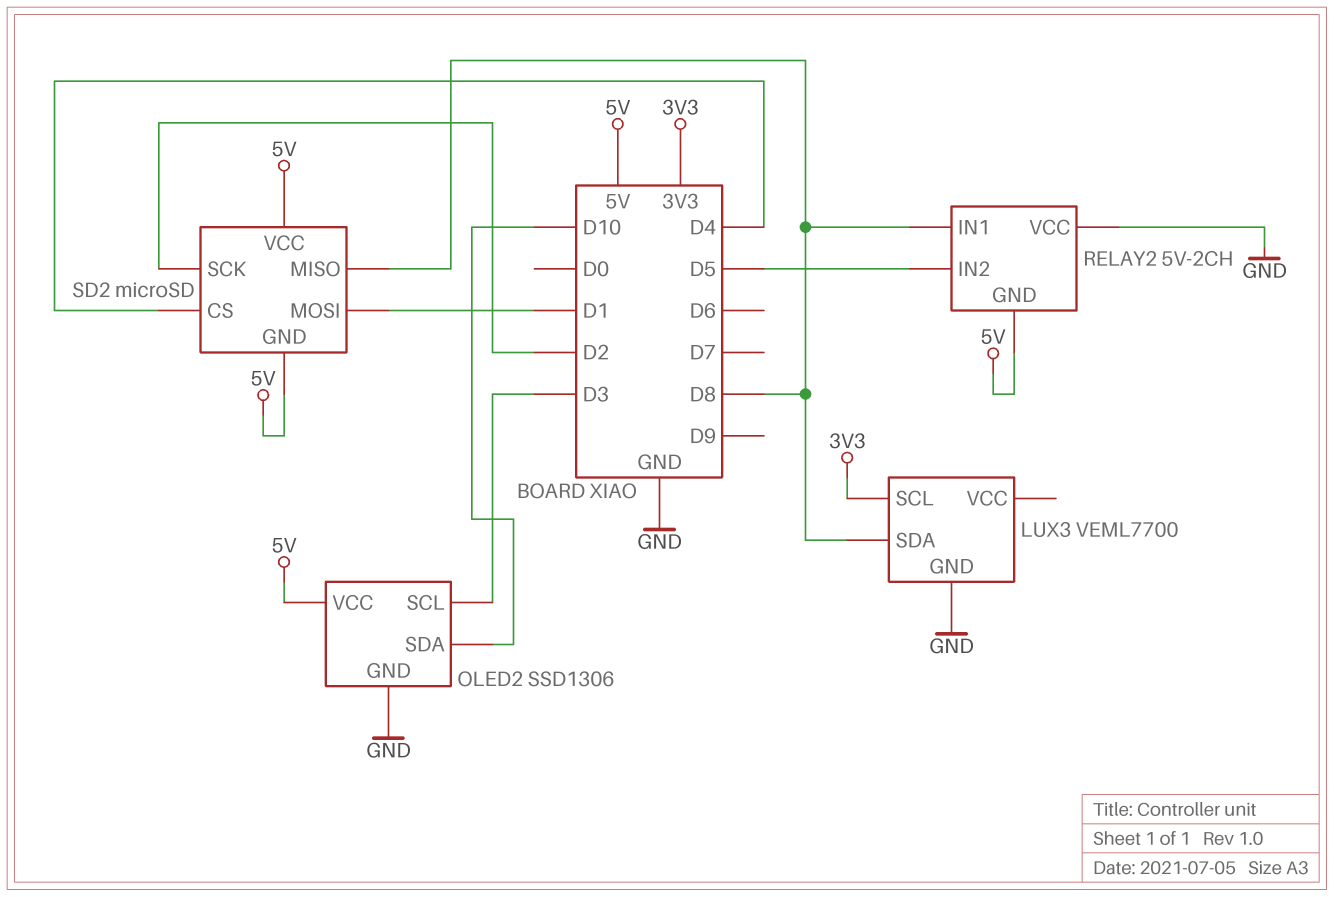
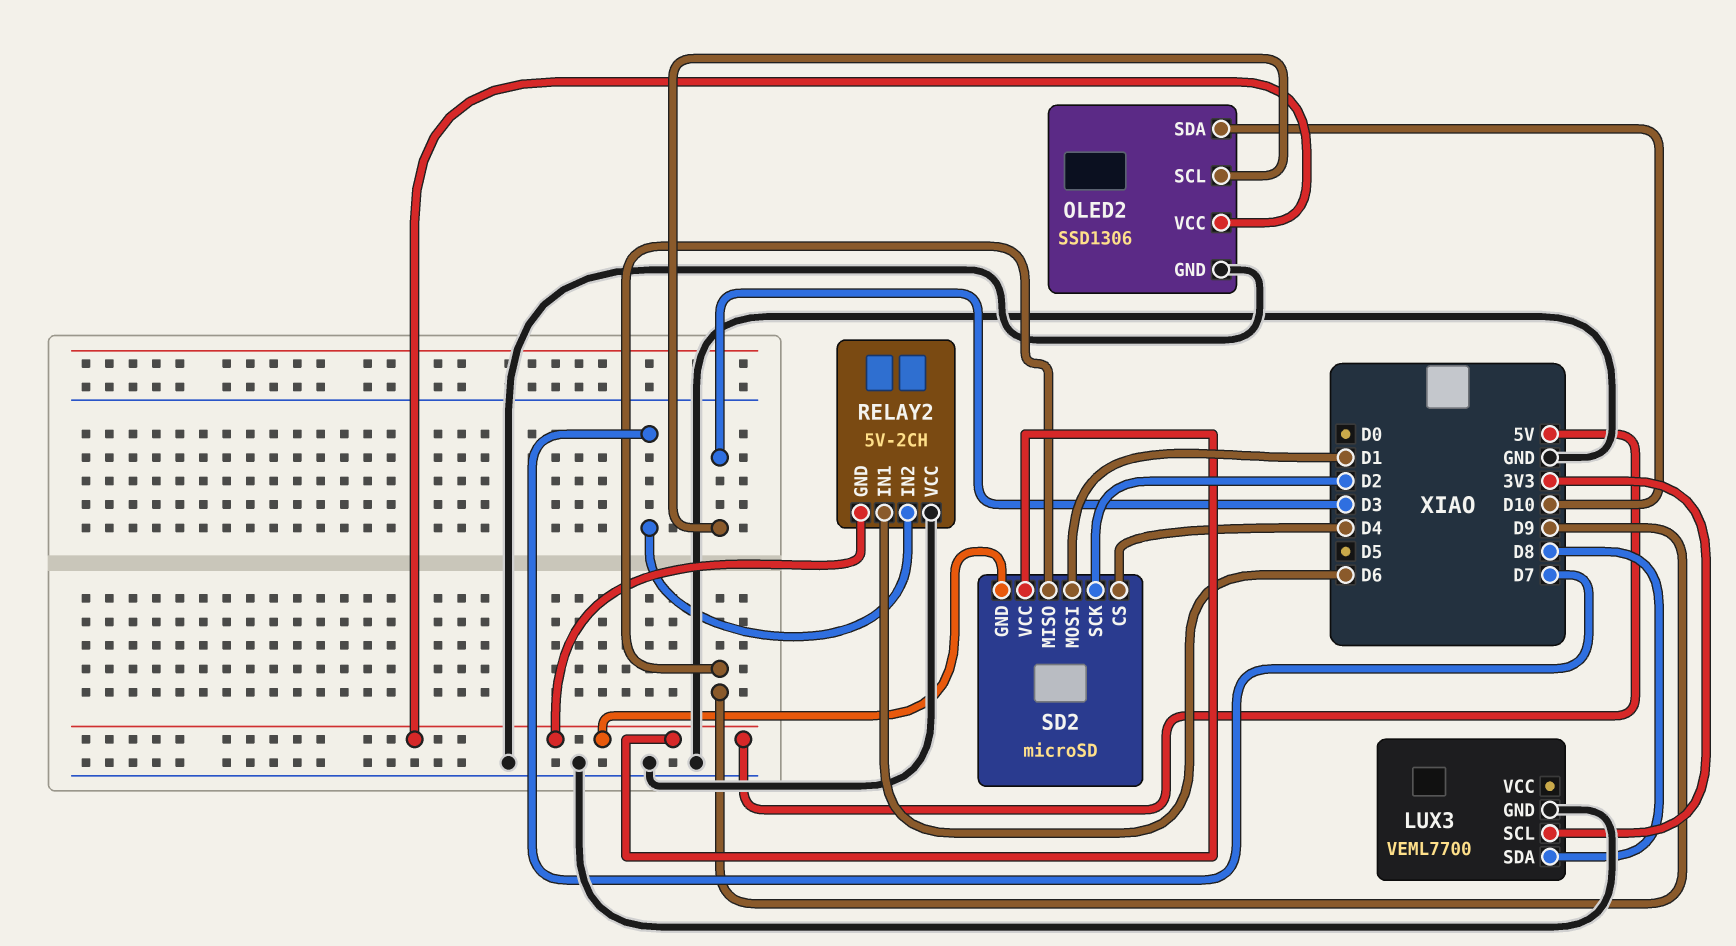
RELAY2 pin IN1: D8 -> D6
RELAY2 pin IN2: D5 -> D7
SD2 pin MISO: D8 -> D9

